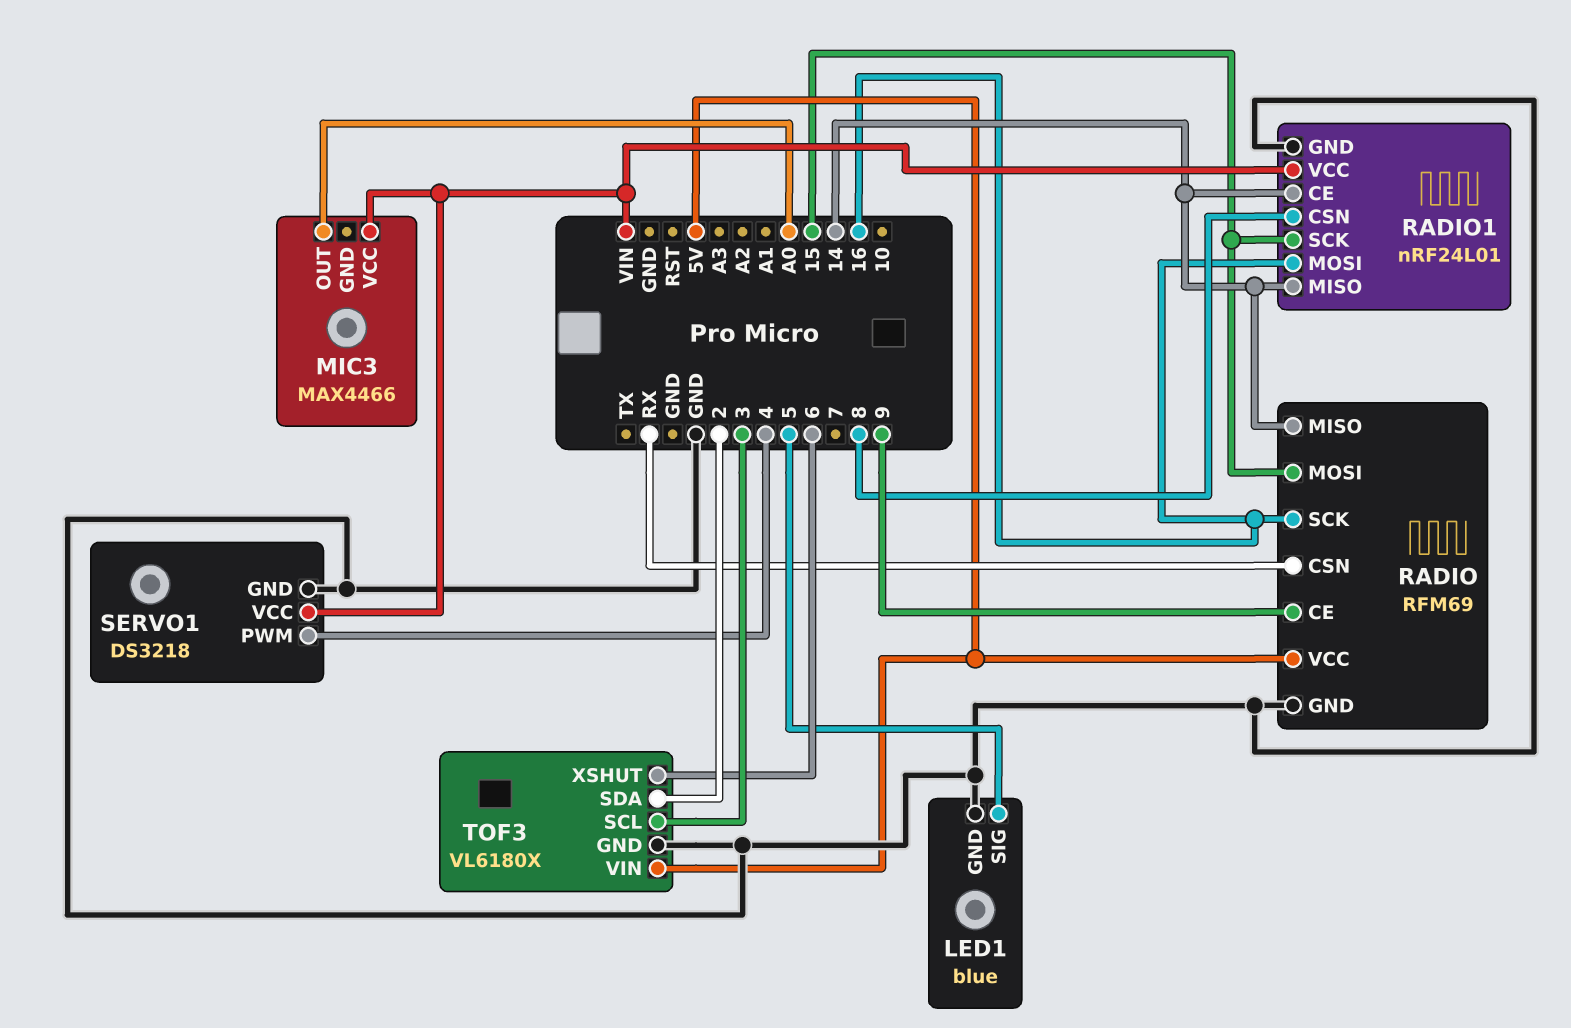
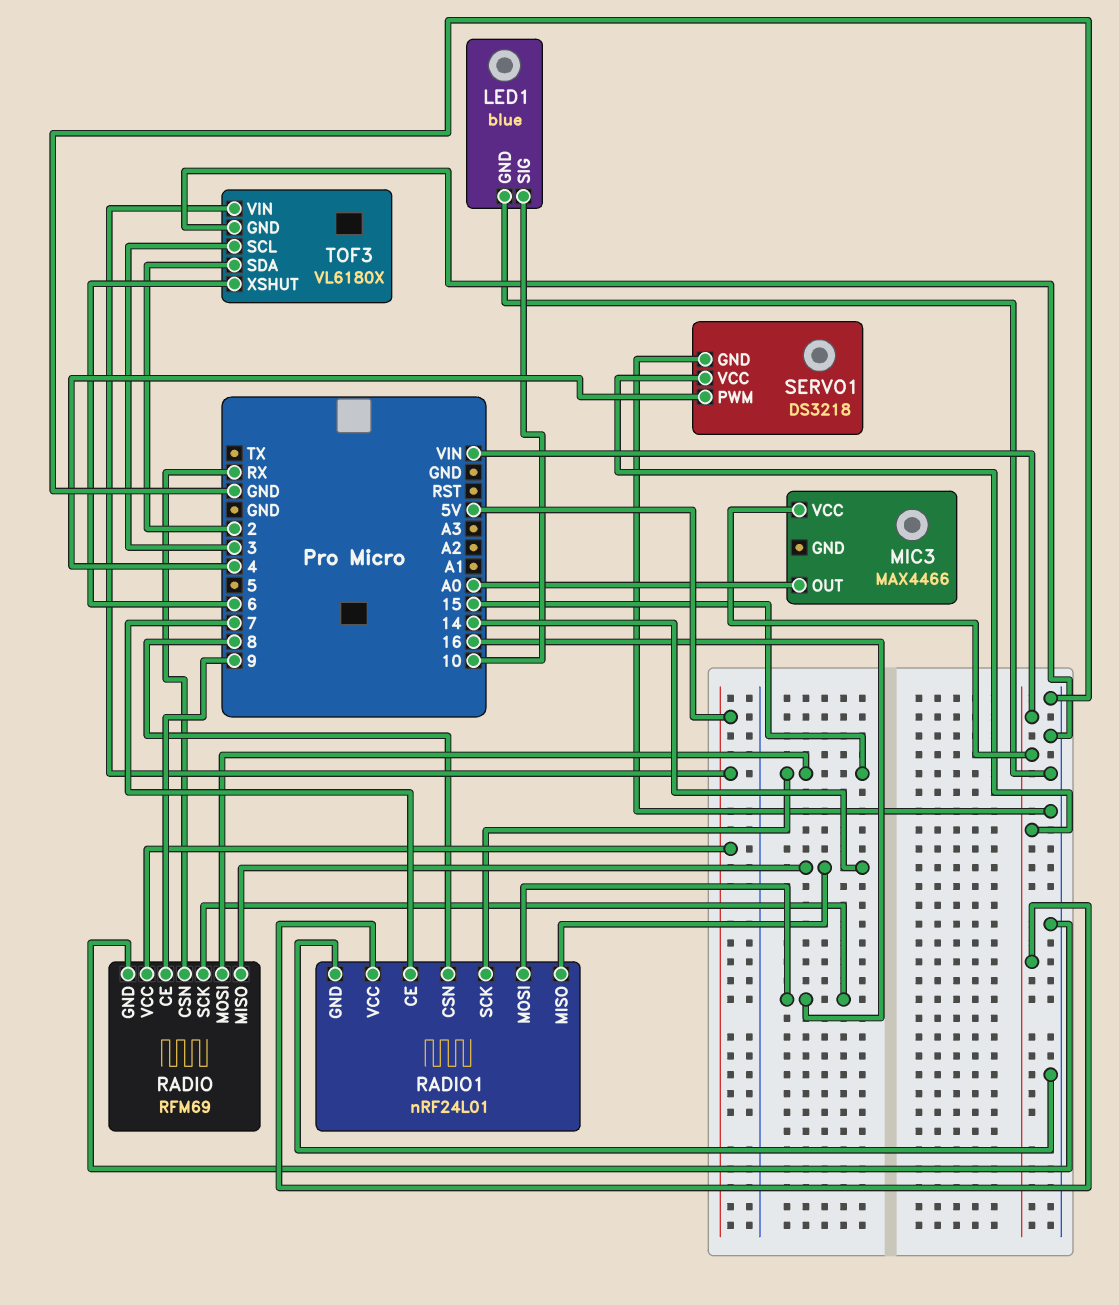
LED1 pin SIG: 5 -> 10
RADIO1 pin CE: 14 -> 7

